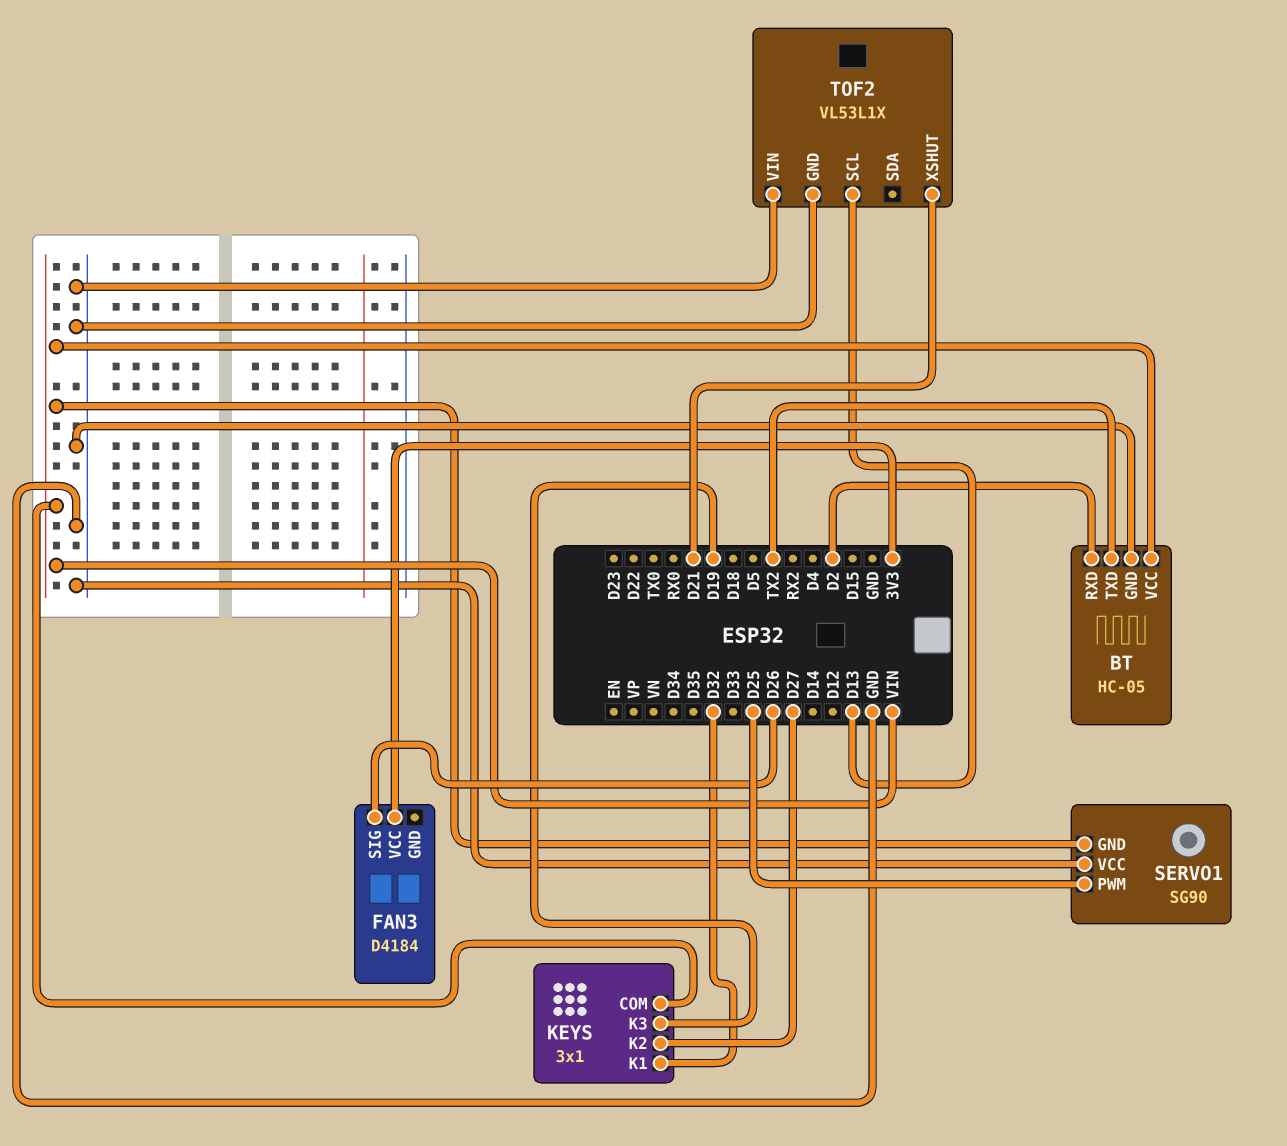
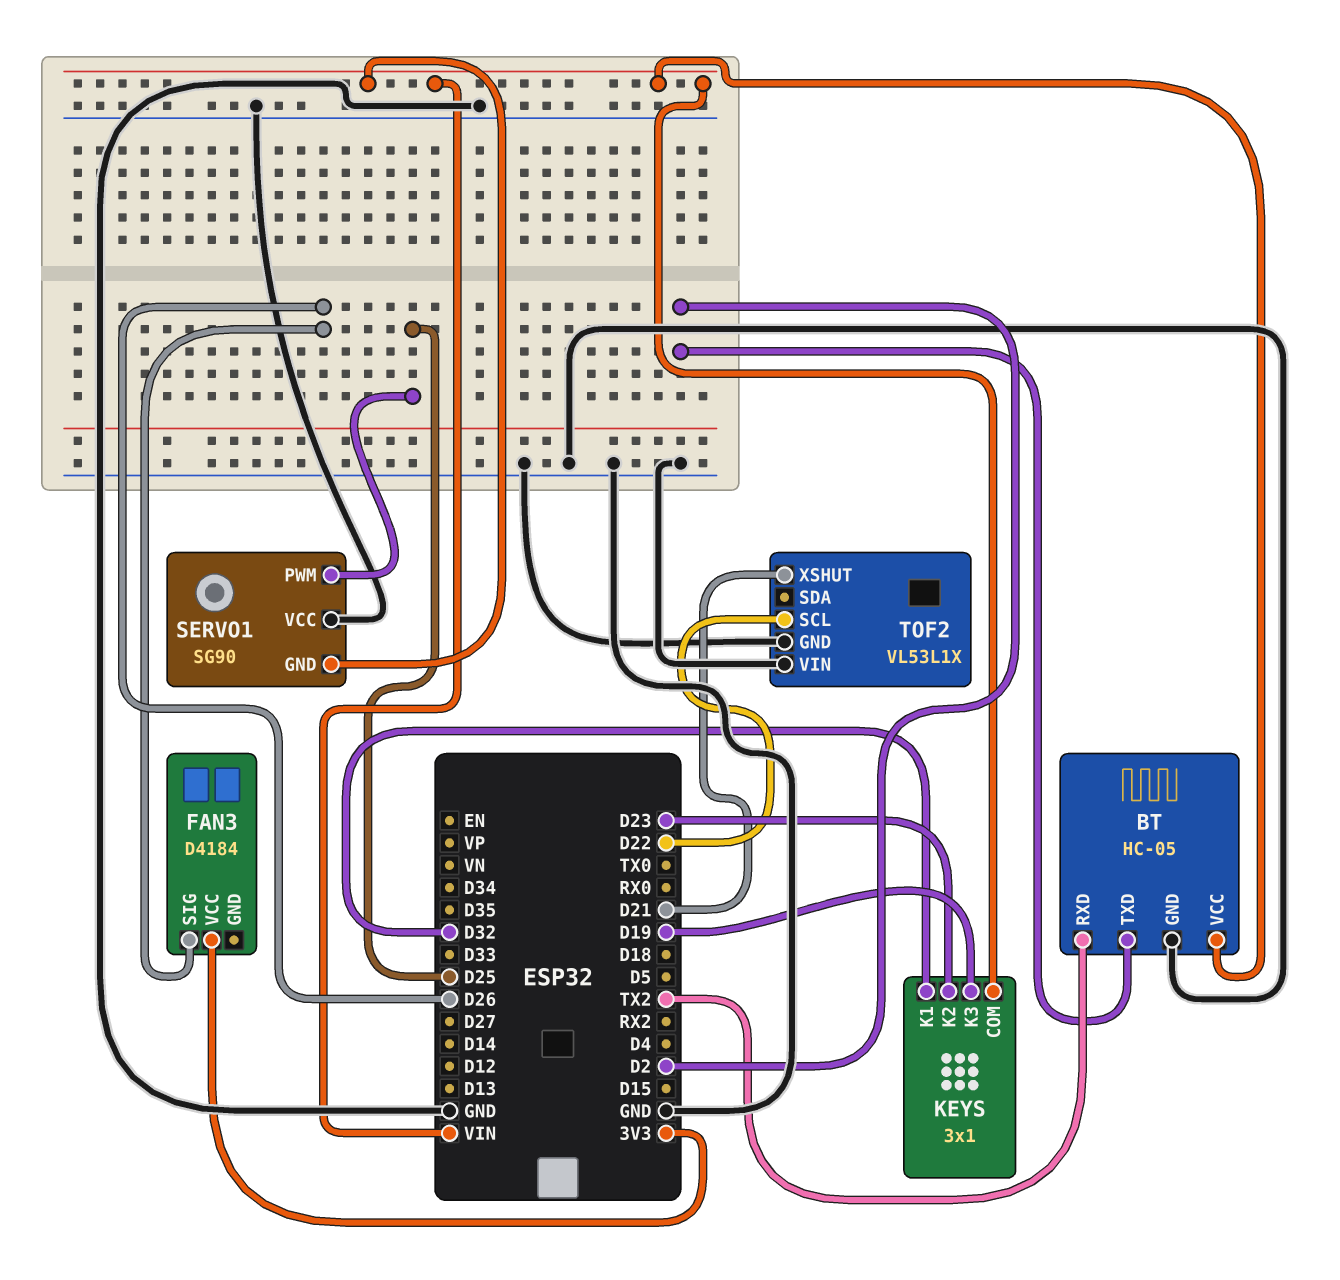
BT pin RXD: D2 -> TX2
BT pin TXD: TX2 -> D2
KEYS pin K2: D27 -> D23
TOF2 pin SCL: D13 -> D22

